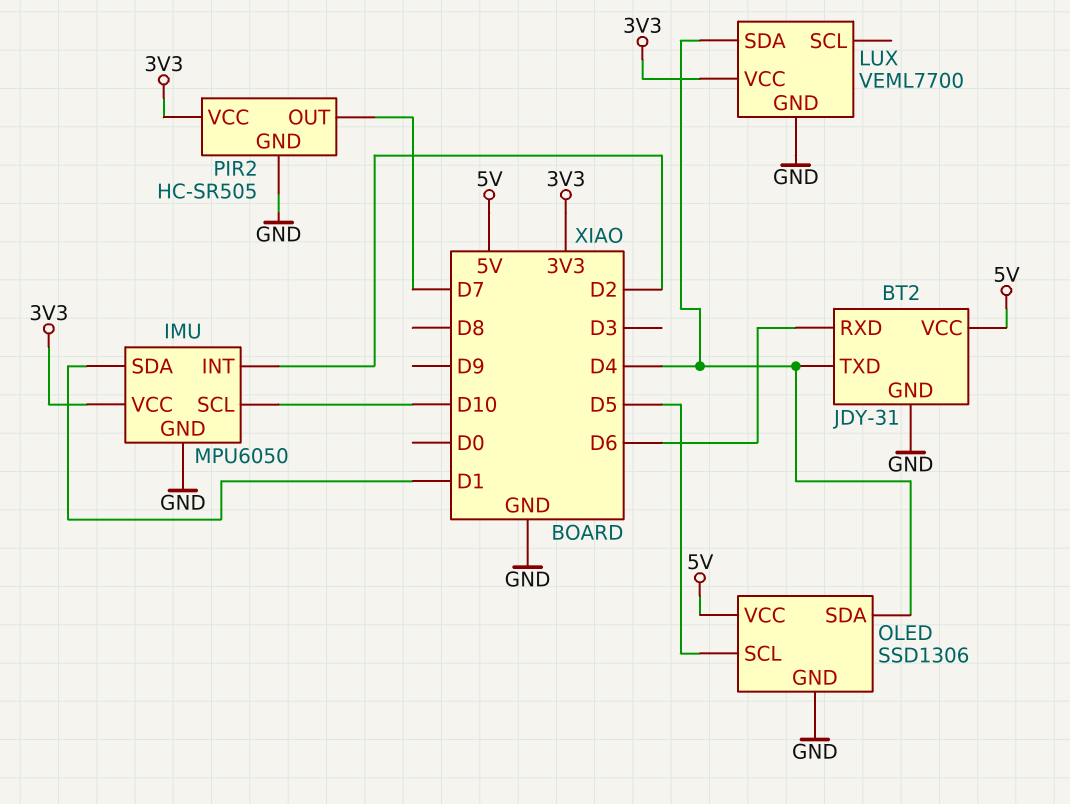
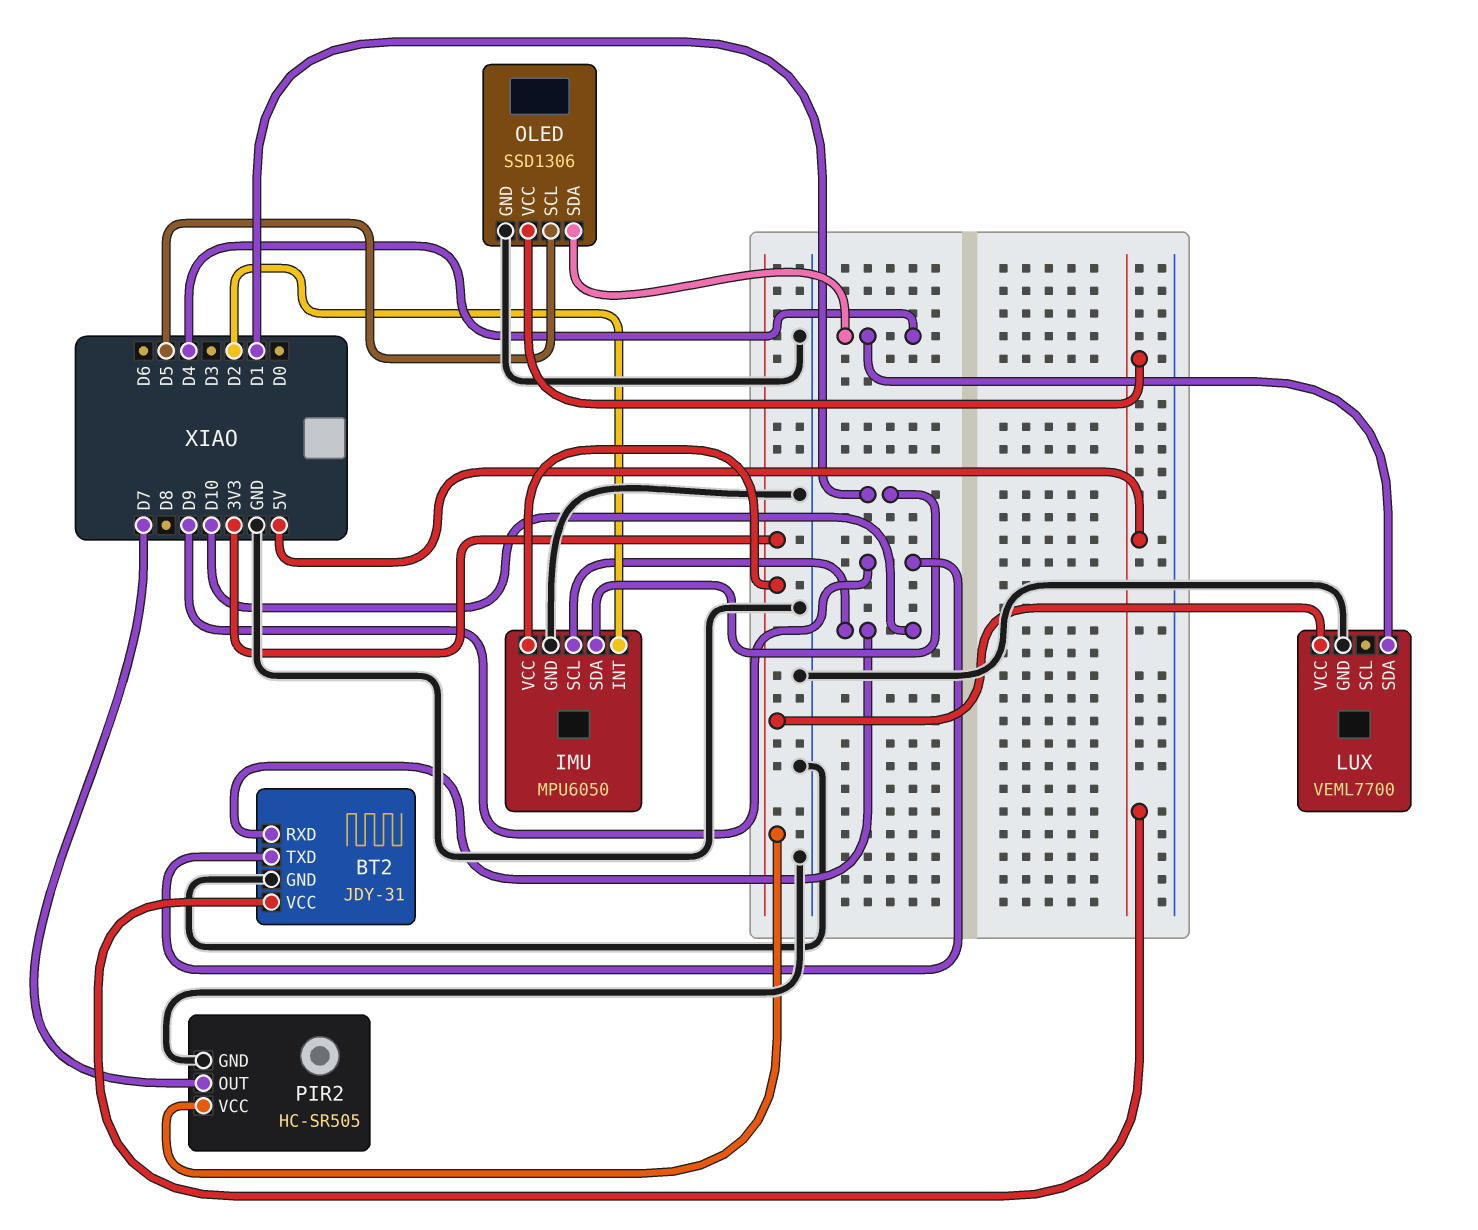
BT2 pin RXD: D6 -> D10
BT2 pin TXD: D4 -> D9

